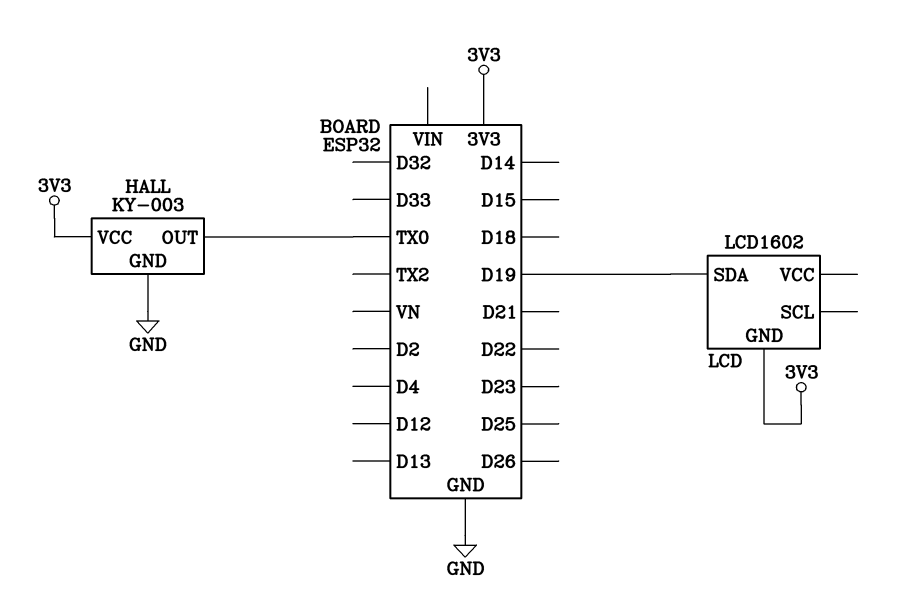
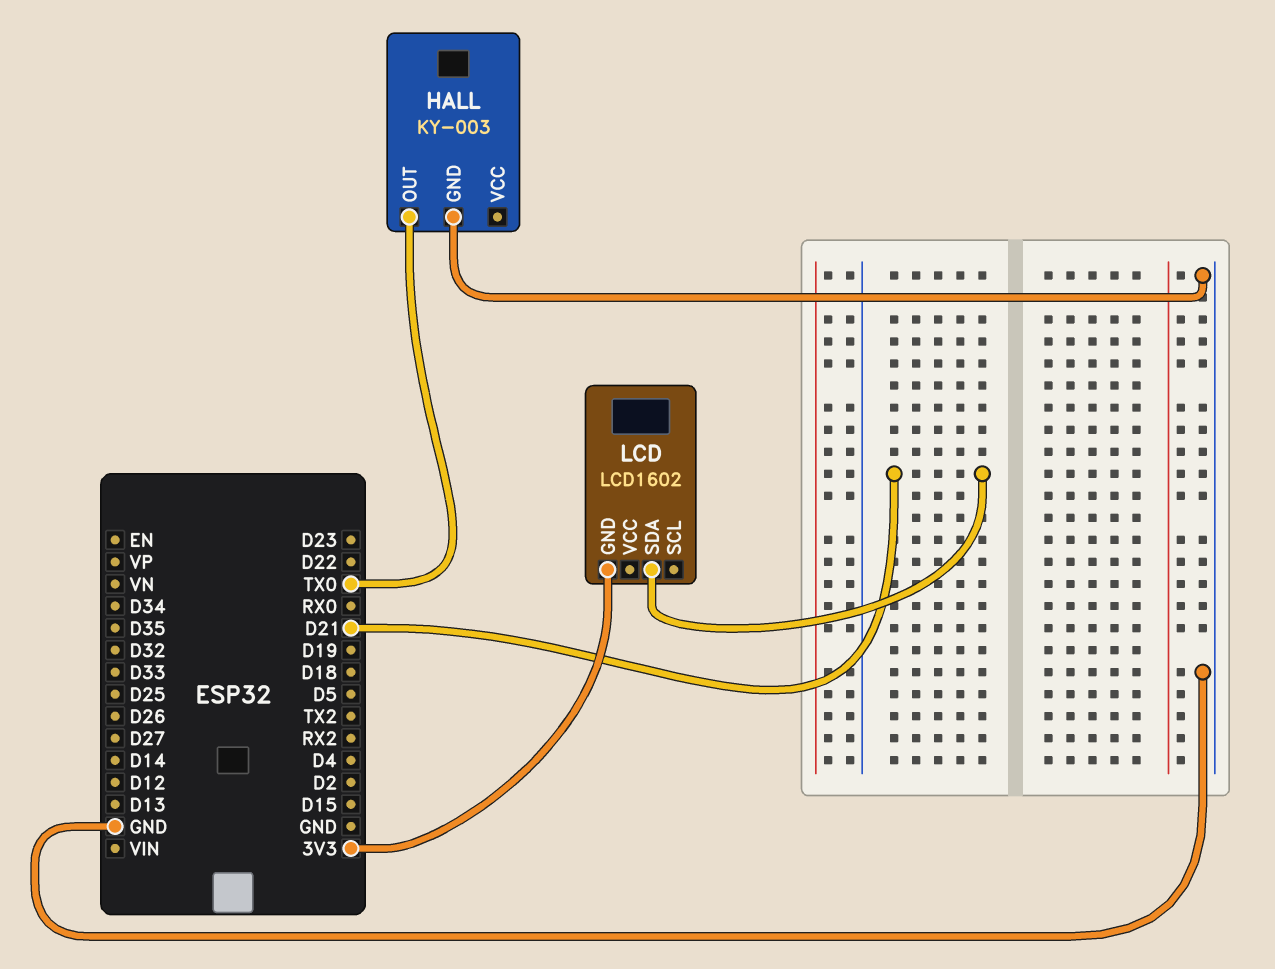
HALL pin VCC: 3V3 -> none
LCD pin SDA: D19 -> D21

